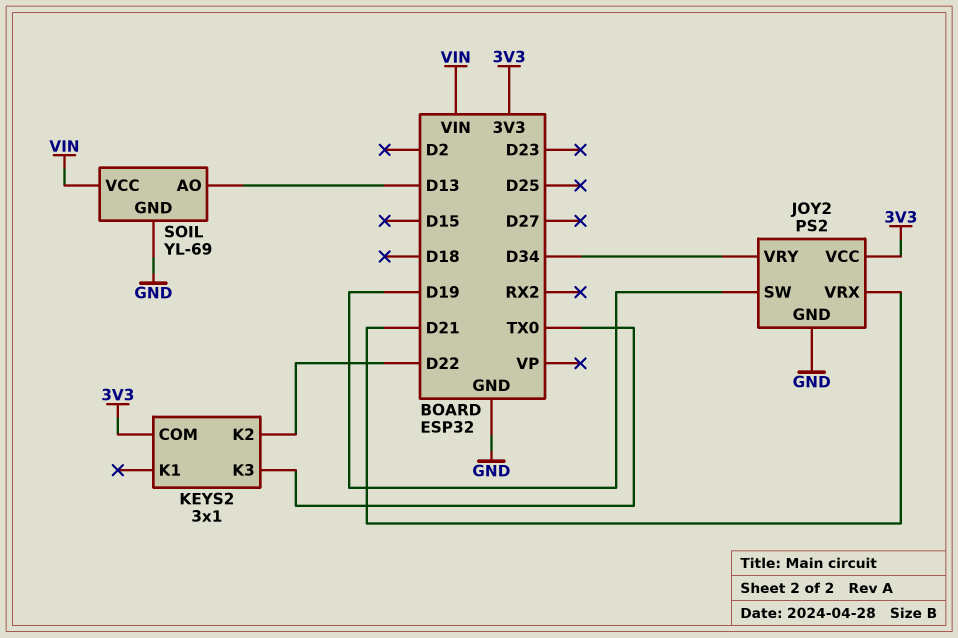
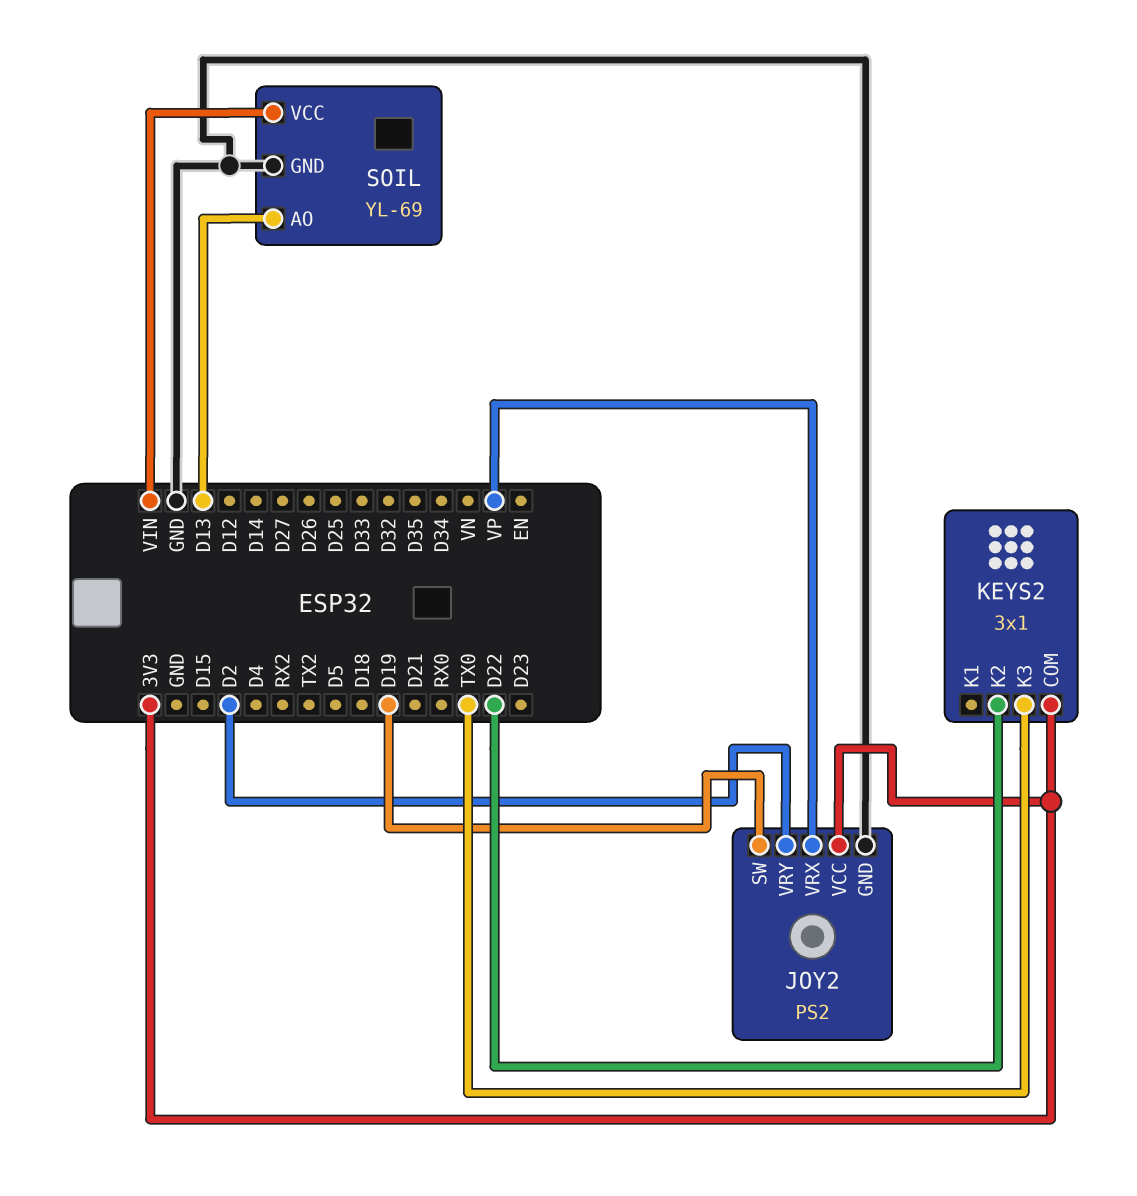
JOY2 pin VRX: D21 -> VP
JOY2 pin VRY: D34 -> D2

